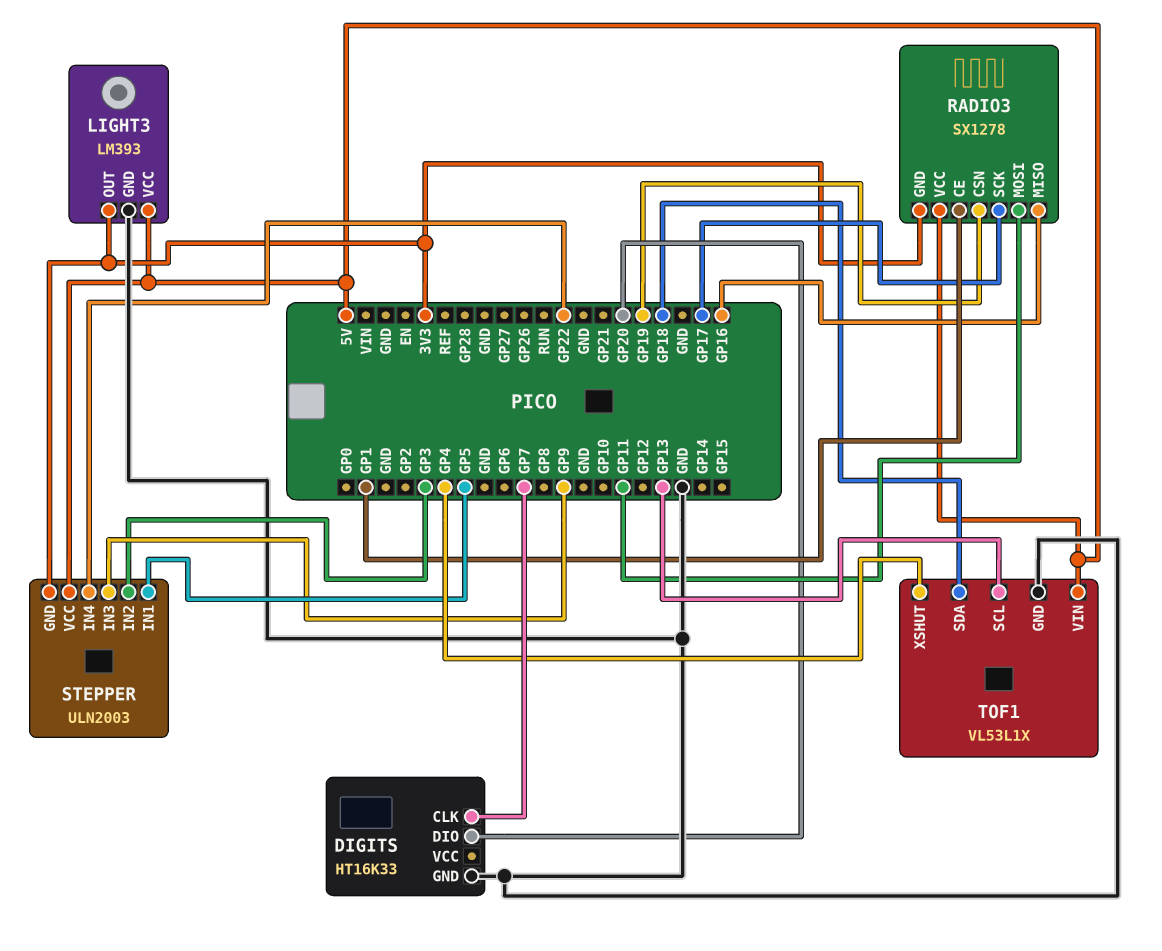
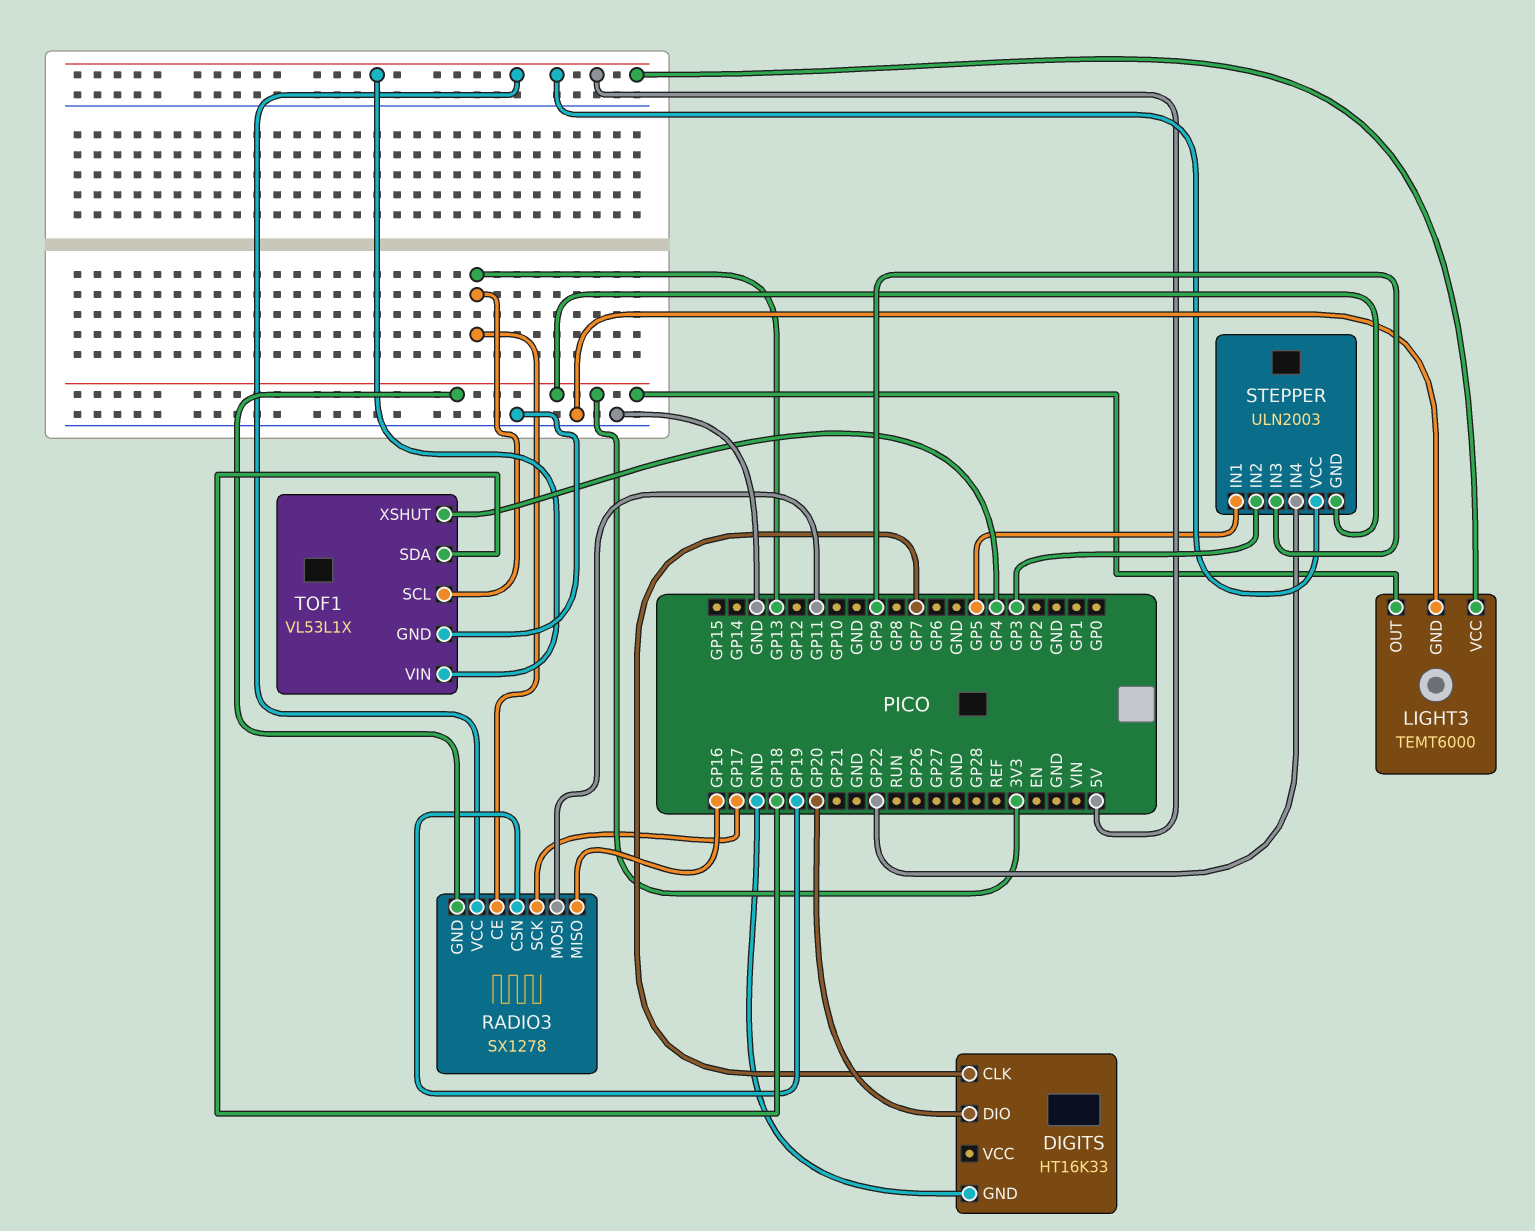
LIGHT3: LM393 -> TEMT6000
RADIO3 pin CE: GP1 -> GP13

